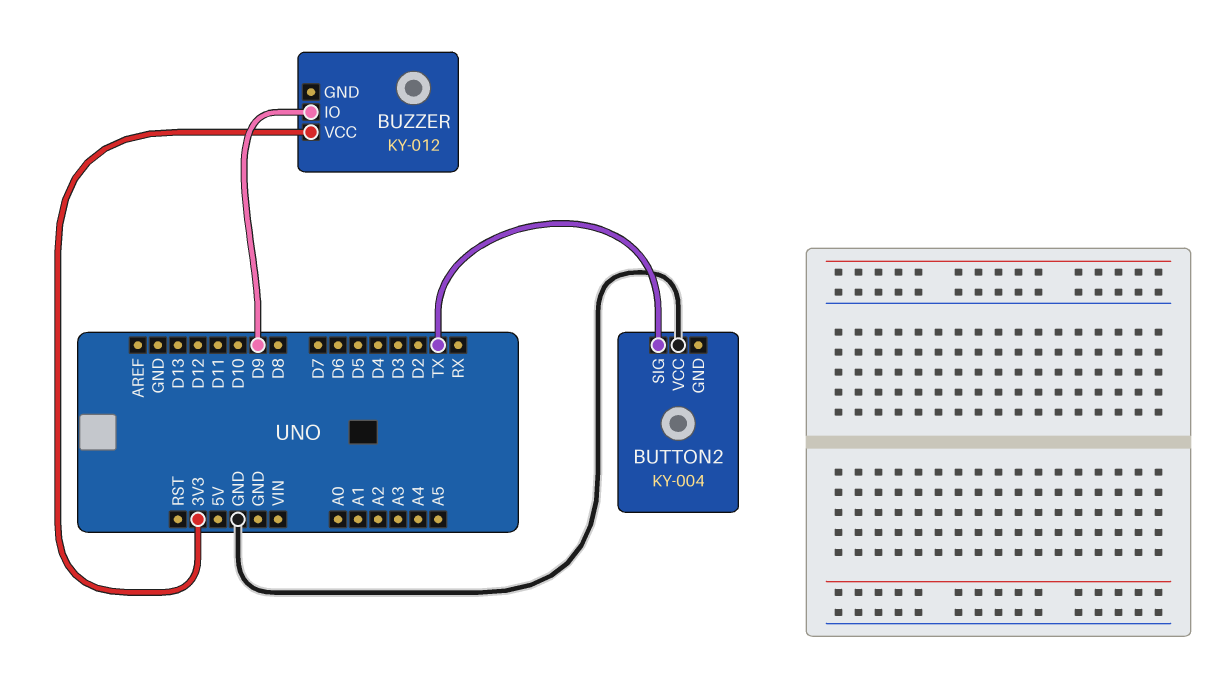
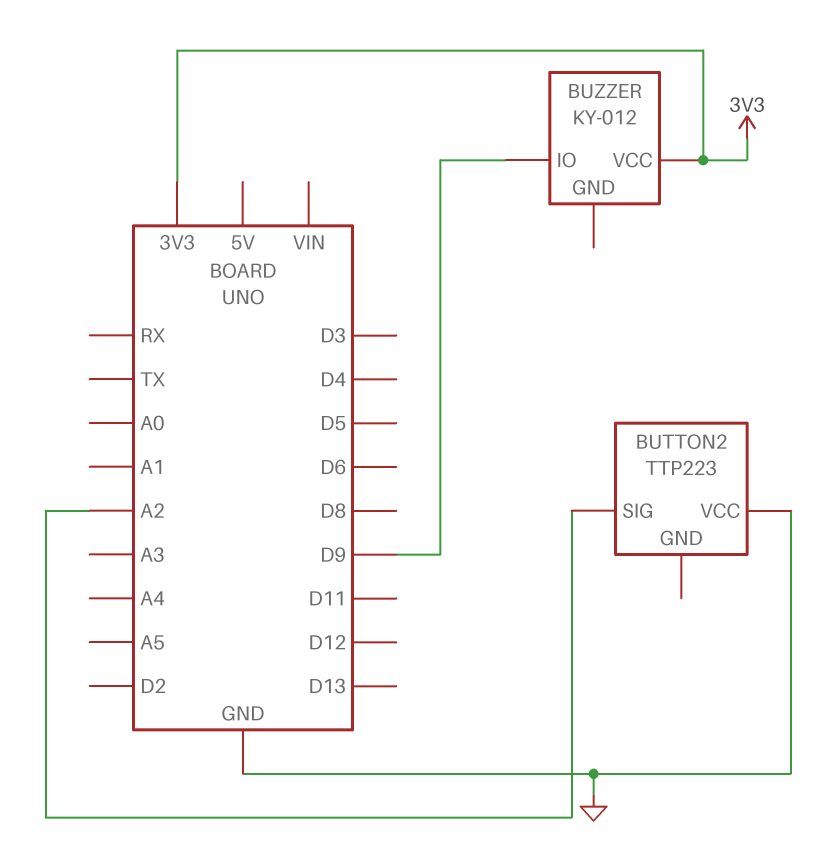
BUTTON2: KY-004 -> TTP223
BUTTON2 pin SIG: TX -> A2

